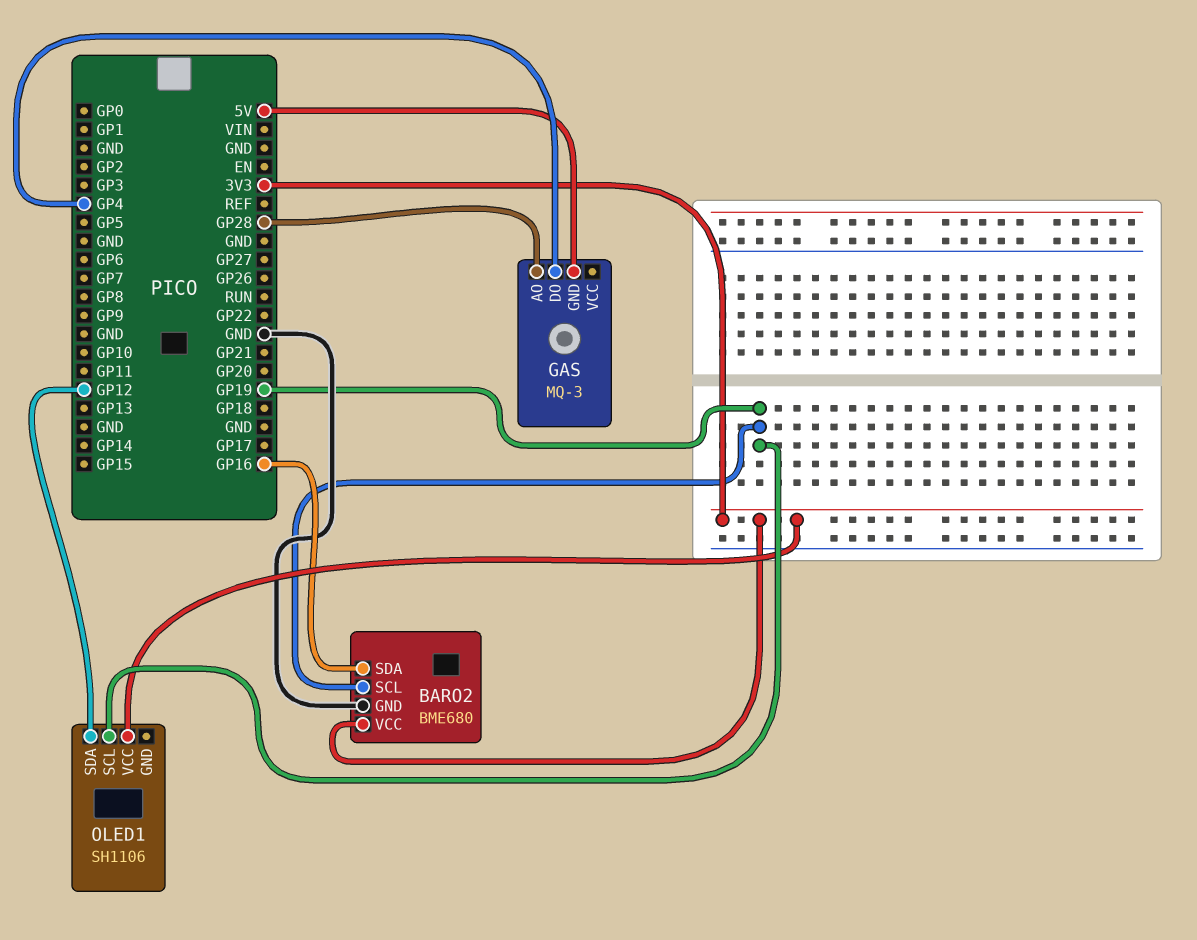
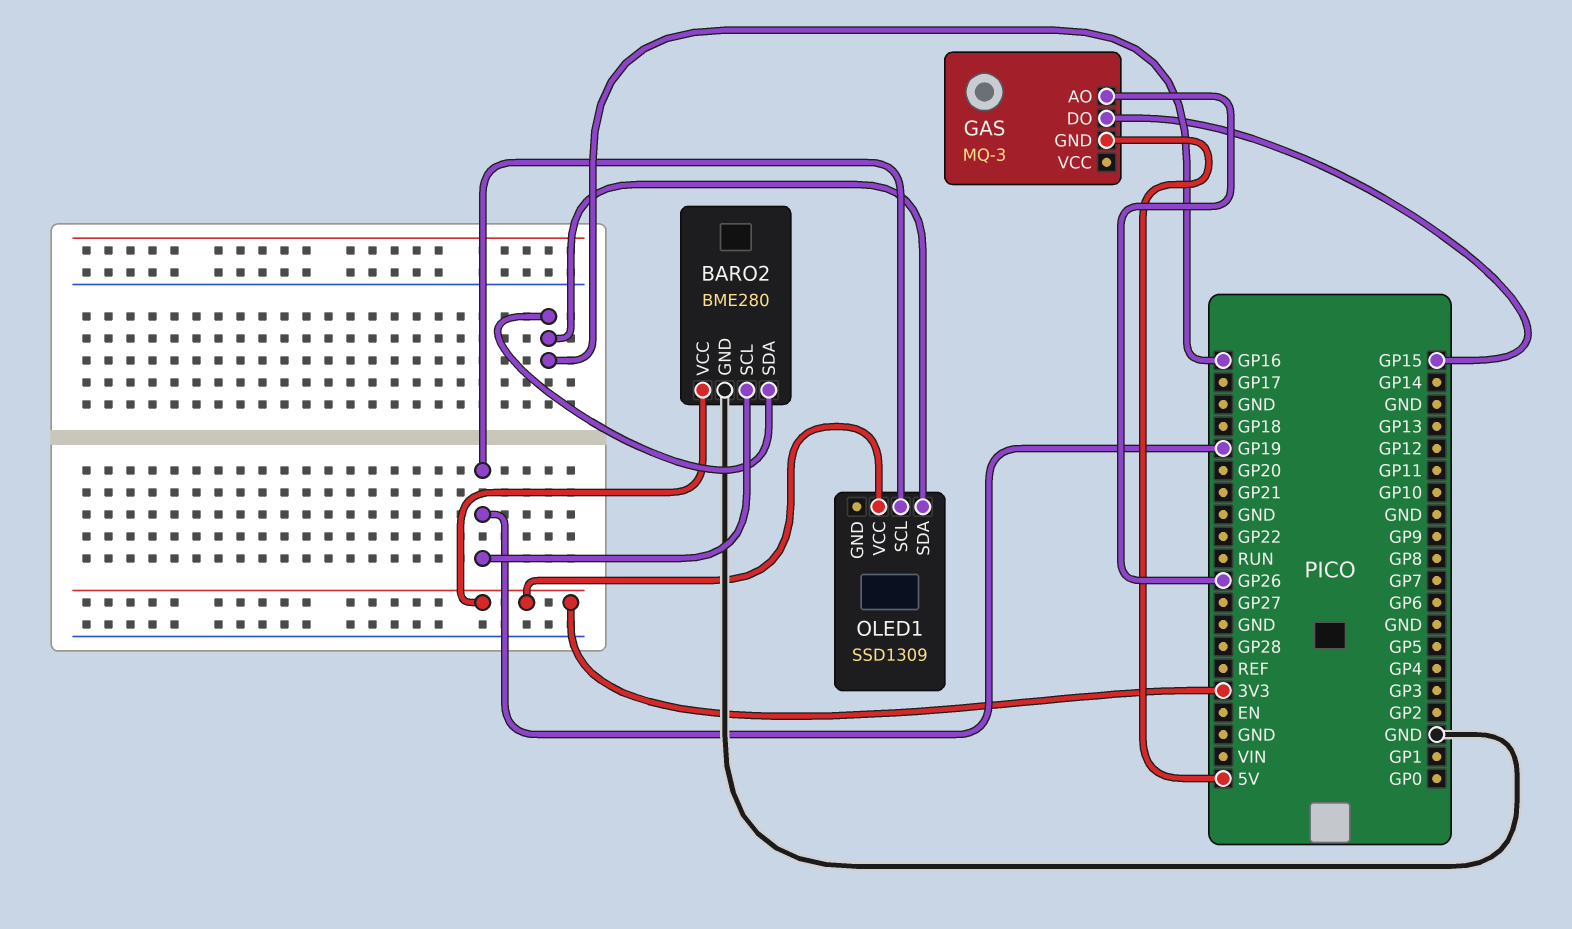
BARO2: BME680 -> BME280
GAS pin AO: GP28 -> GP26
GAS pin DO: GP4 -> GP15
OLED1: SH1106 -> SSD1309
OLED1 pin SDA: GP12 -> GP16

